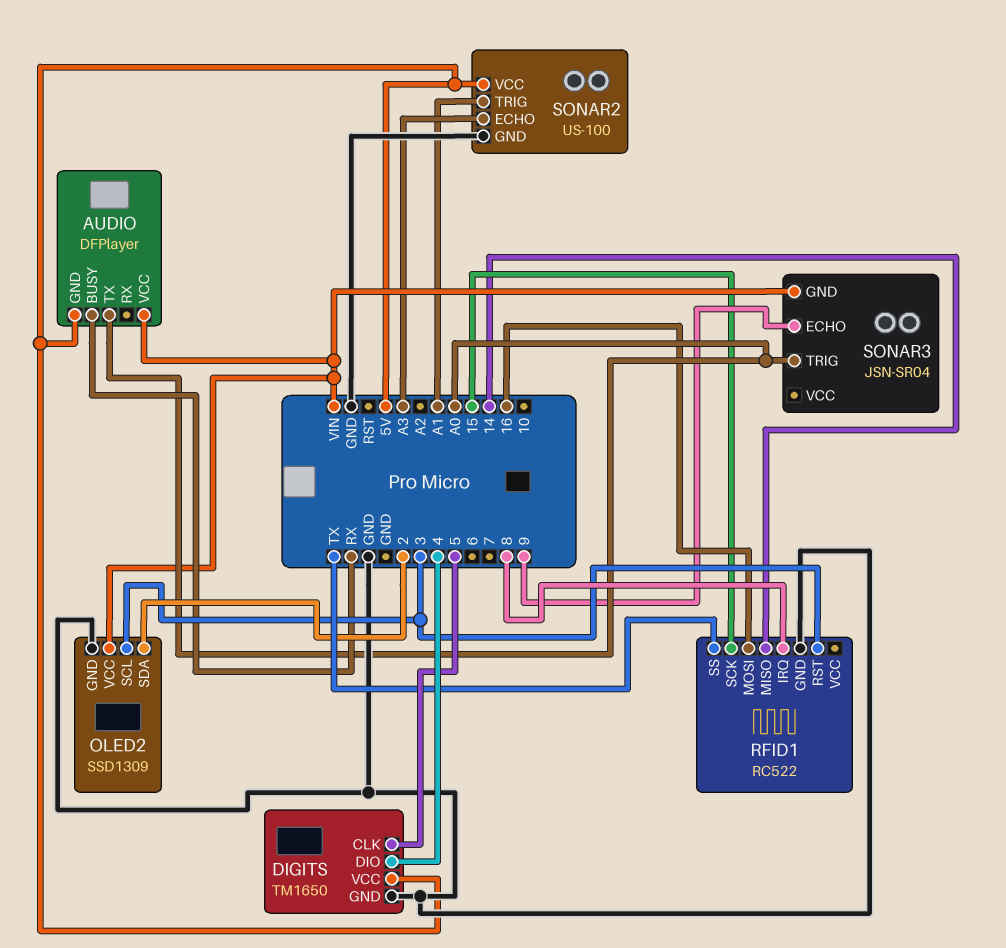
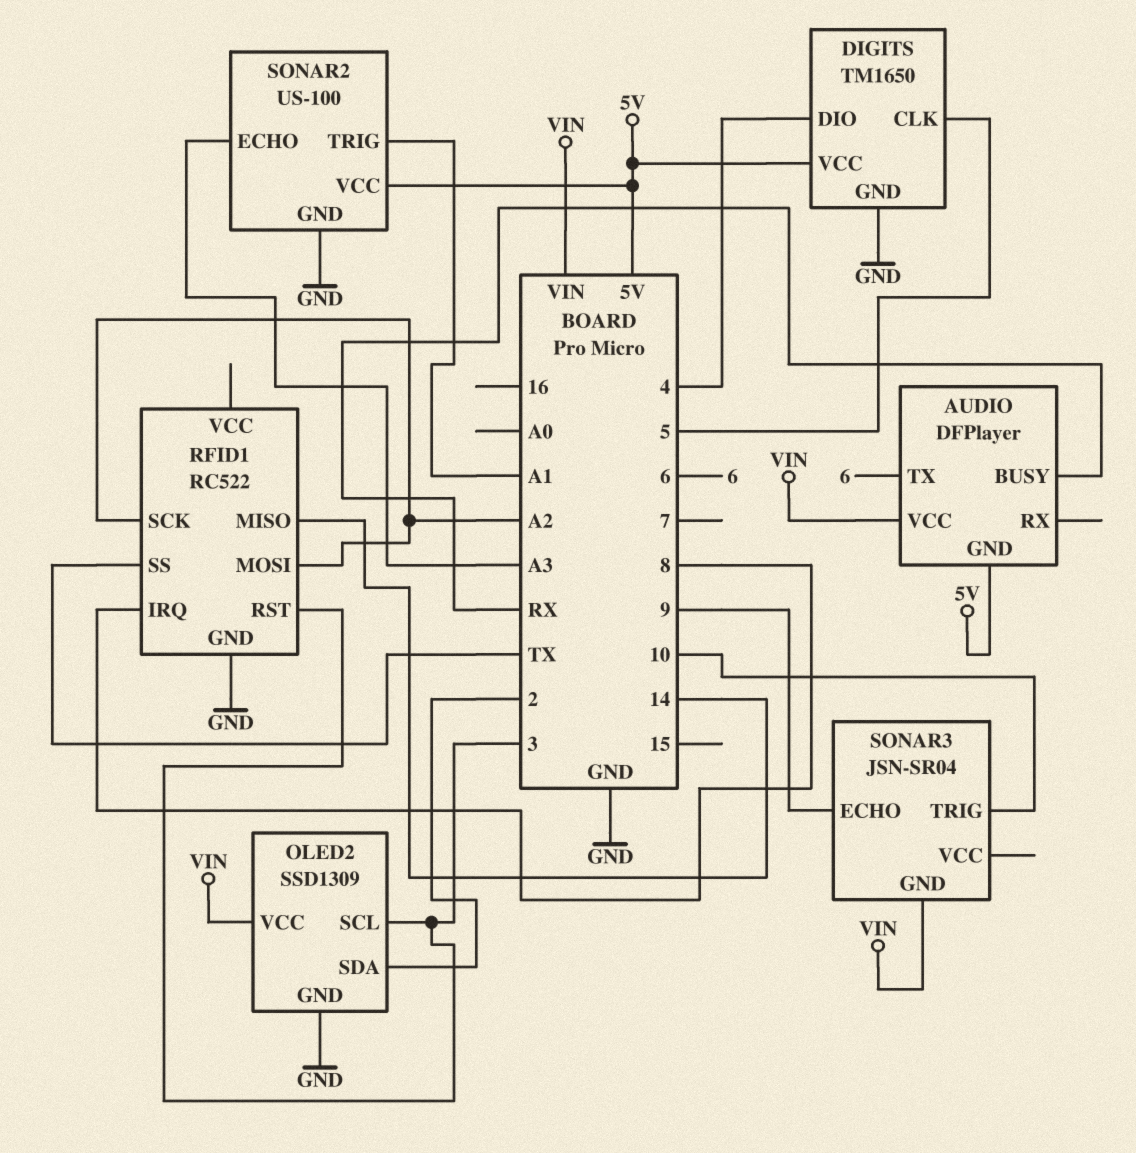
AUDIO pin TX: A0 -> 6
RFID1 pin MOSI: 16 -> A2
RFID1 pin SCK: 15 -> A2
SONAR3 pin TRIG: A0 -> 10

